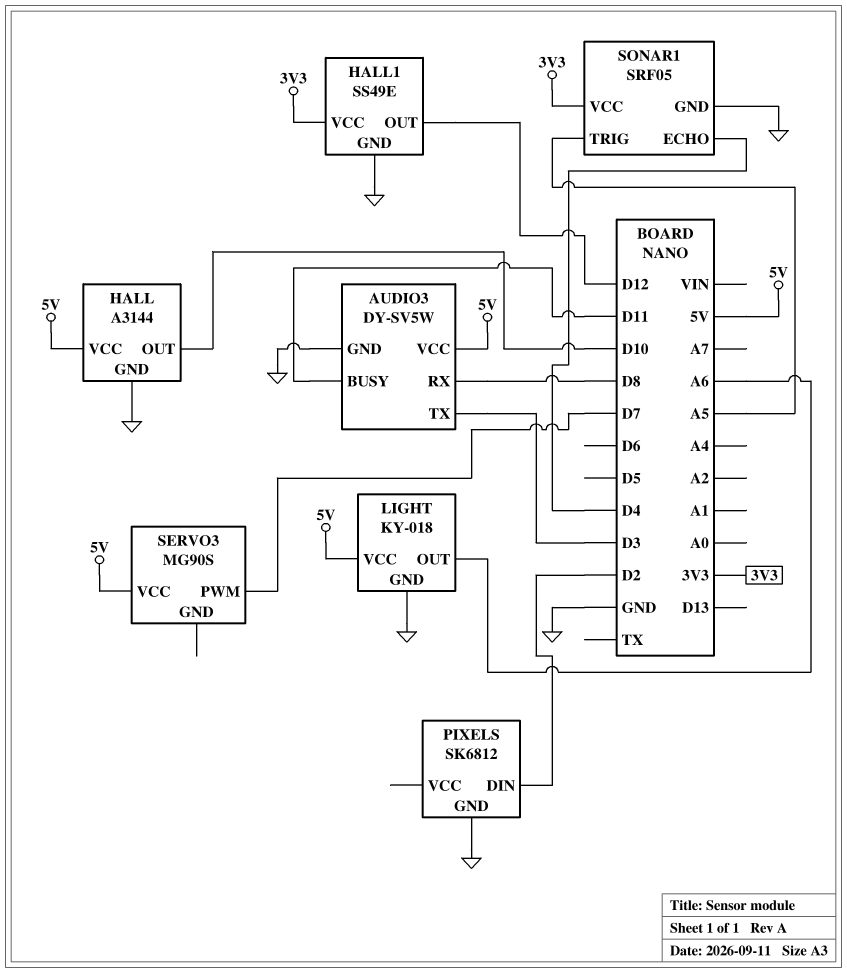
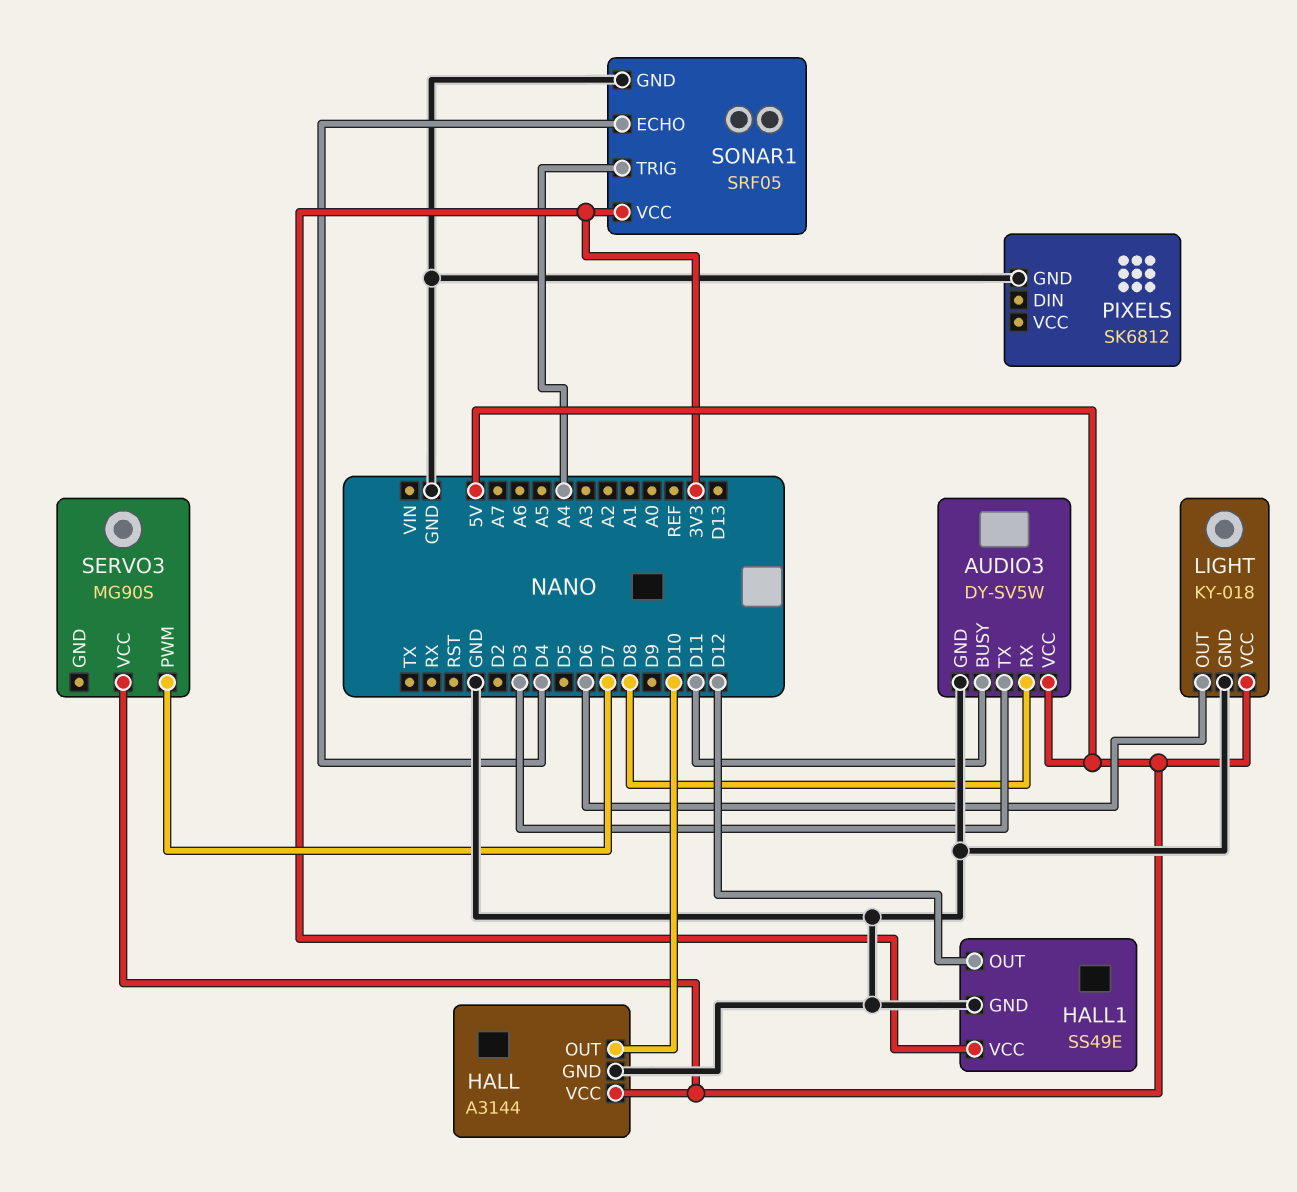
LIGHT pin OUT: A6 -> D6
PIXELS pin DIN: D2 -> none
SONAR1 pin TRIG: A5 -> A4

